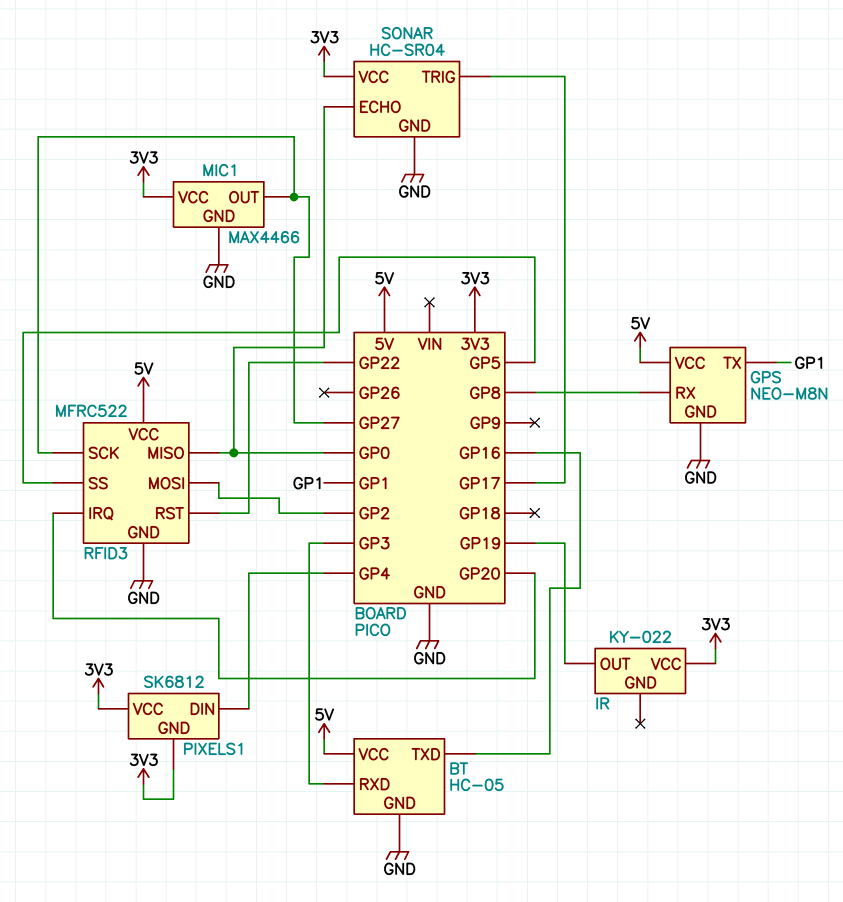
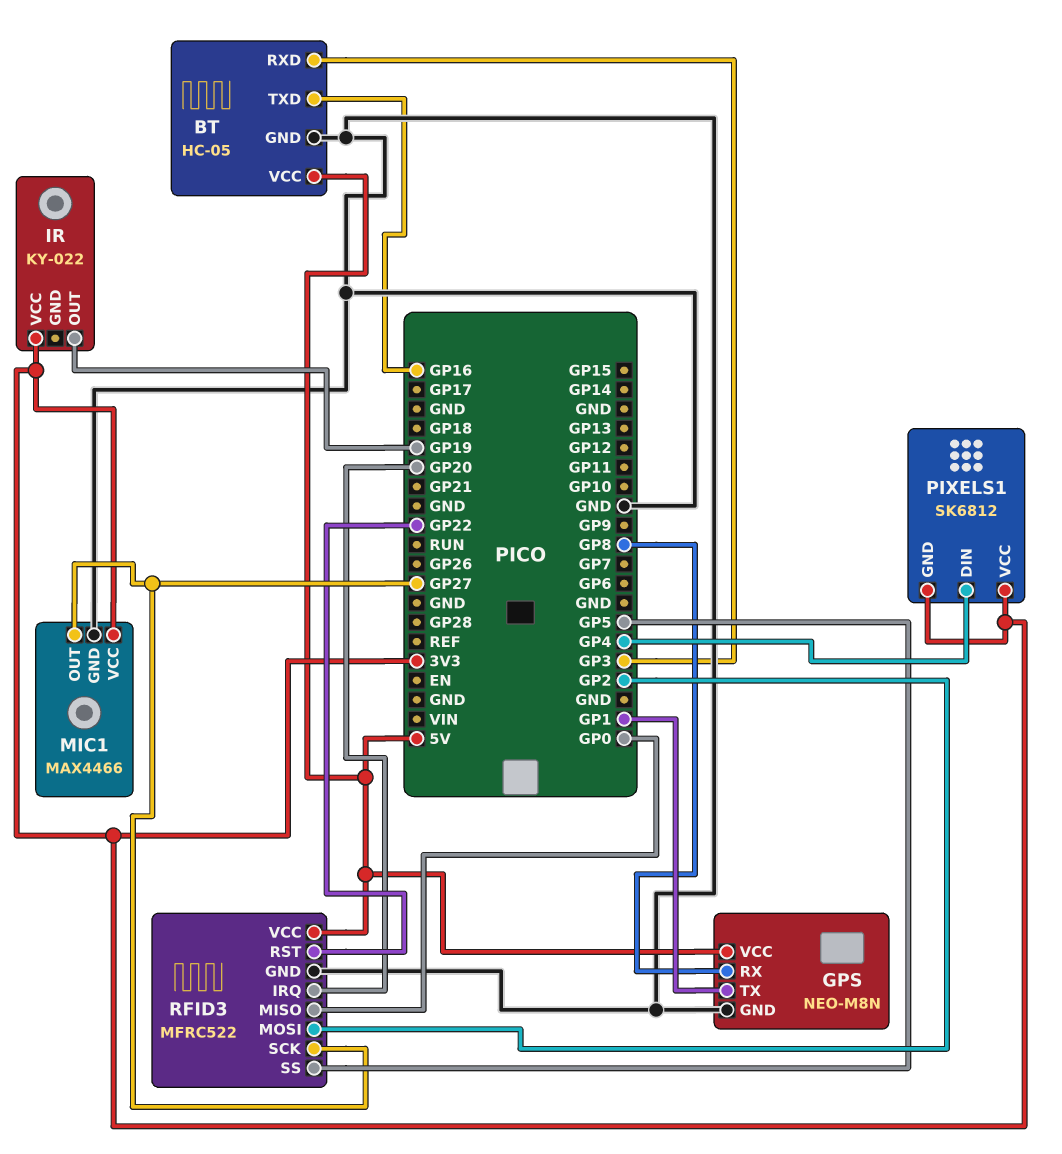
SONAR: HC-SR04 -> none
SONAR pin ECHO: GP0 -> none
SONAR pin GND: GND -> none
SONAR pin TRIG: GP17 -> none
SONAR pin VCC: 3V3 -> none

